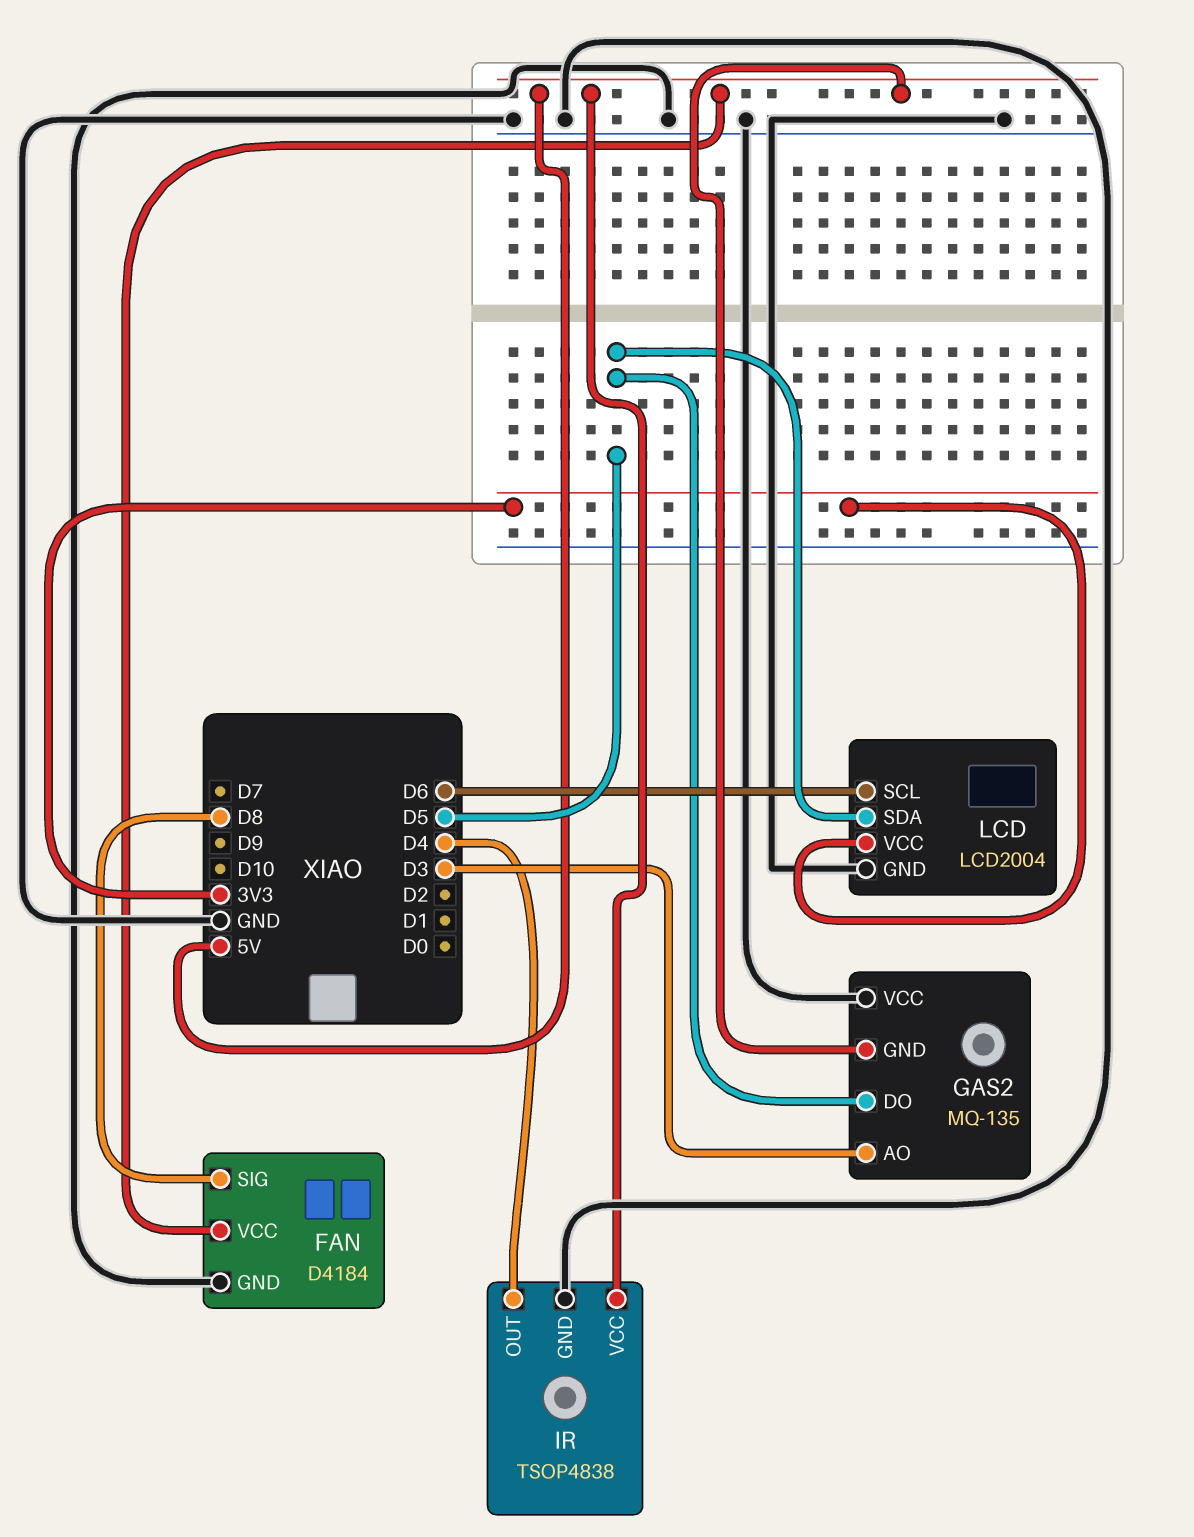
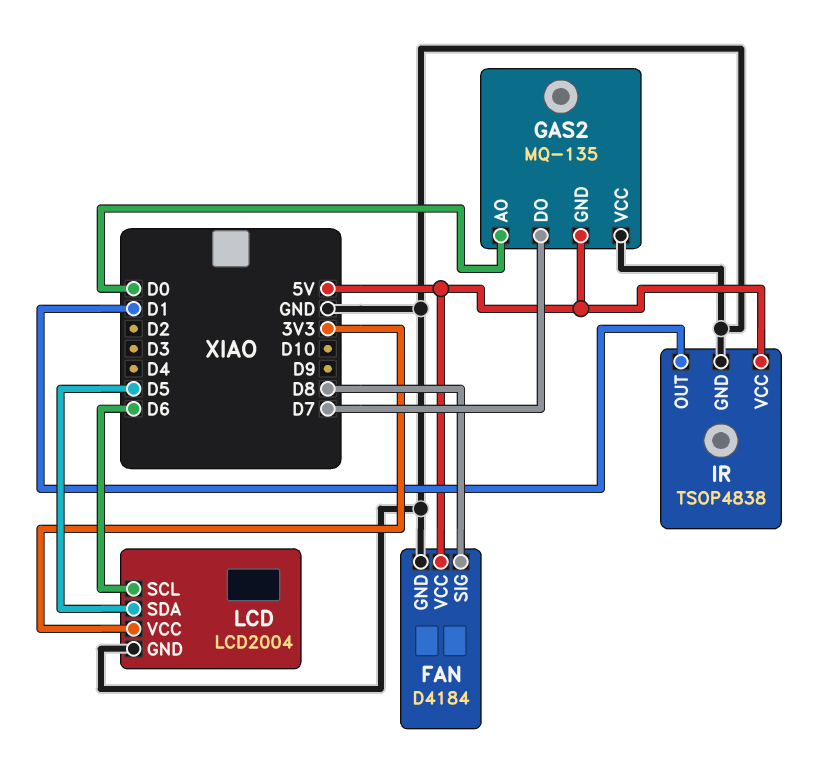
GAS2 pin AO: D3 -> D0
GAS2 pin DO: D5 -> D7
IR pin OUT: D4 -> D1

